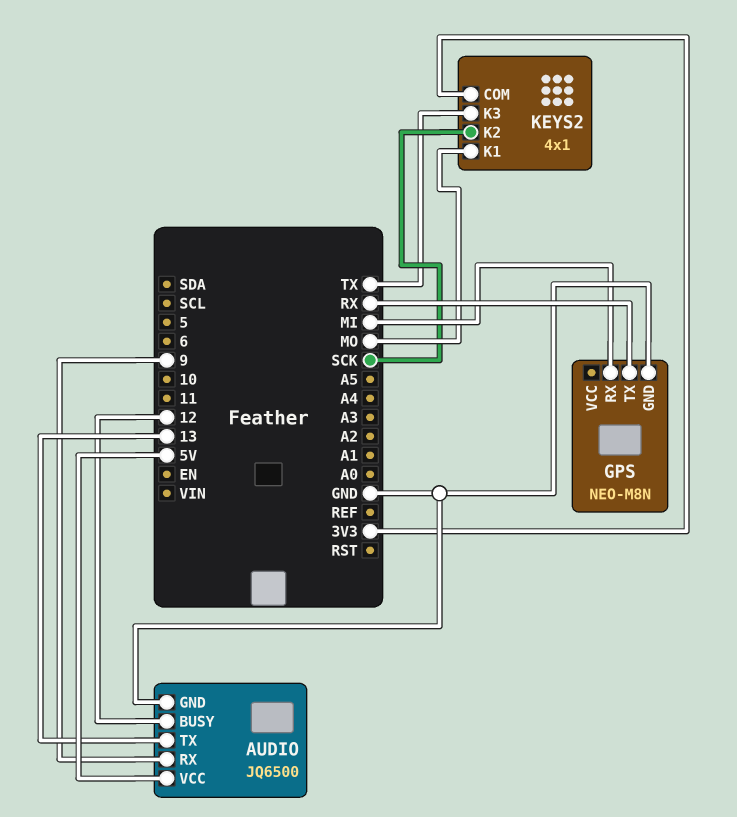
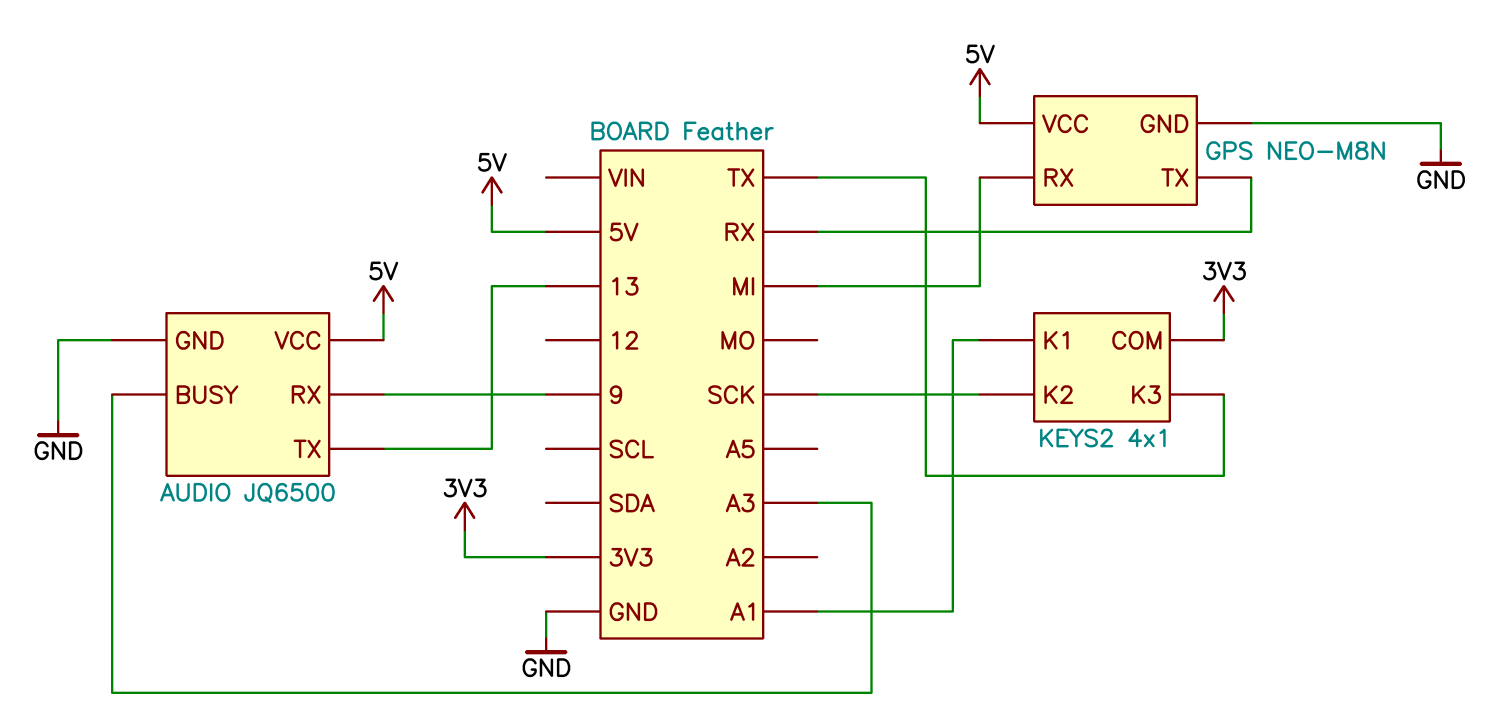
AUDIO pin BUSY: 12 -> A3
GPS pin VCC: none -> 5V
KEYS2 pin K1: MO -> A1

